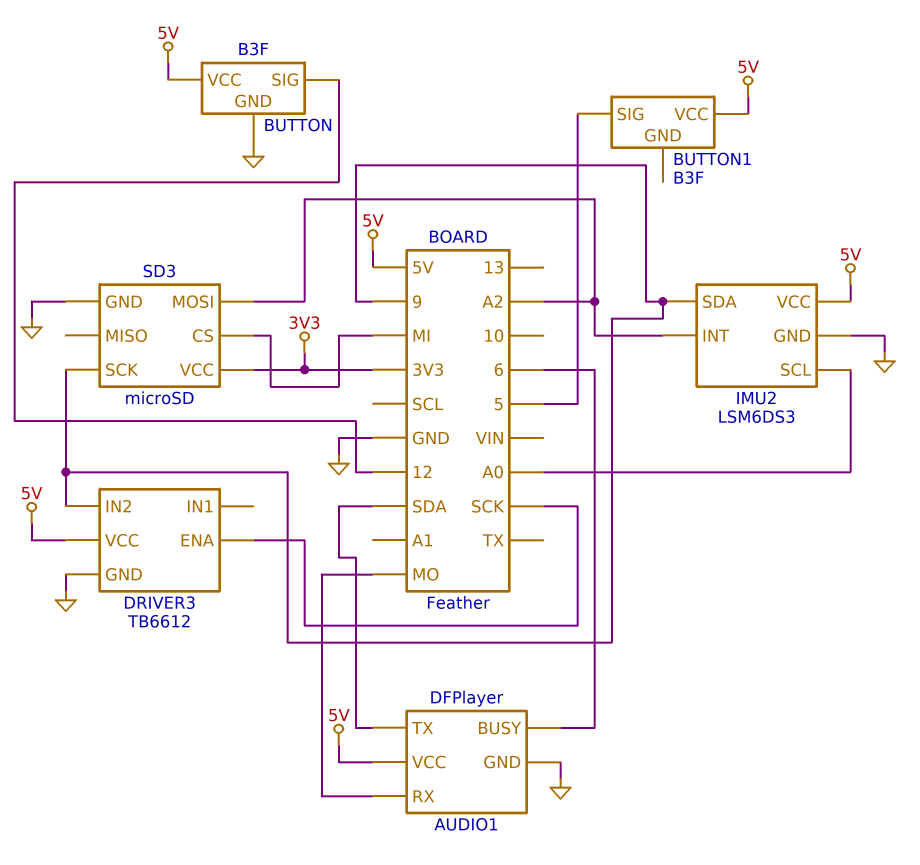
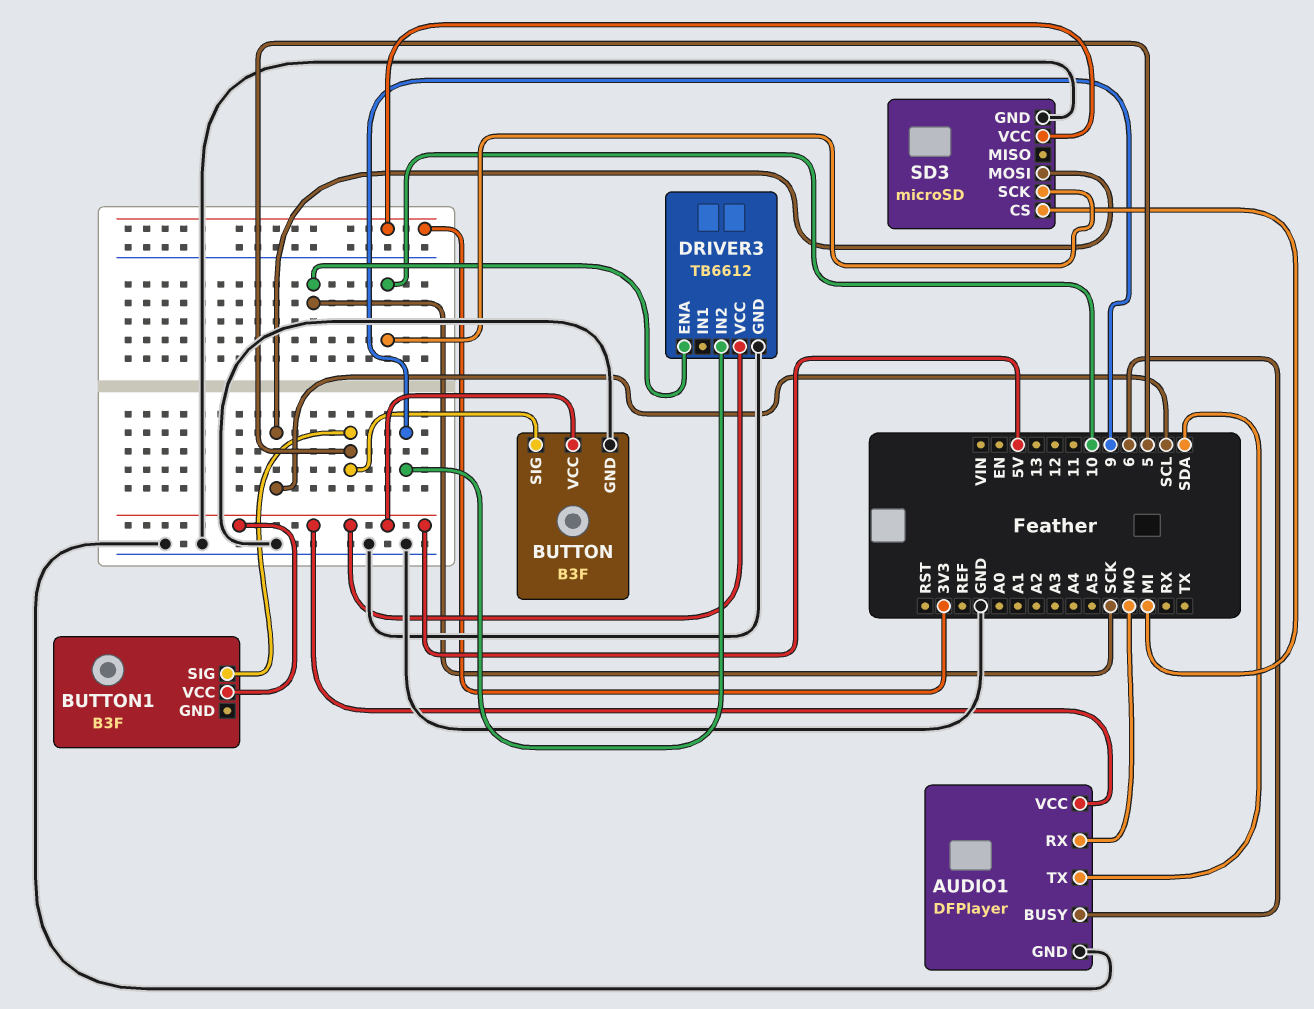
BUTTON pin SIG: 12 -> 5
IMU2: LSM6DS3 -> none
IMU2 pin GND: GND -> none
IMU2 pin INT: A2 -> none
IMU2 pin SCL: A0 -> none
IMU2 pin SDA: 9 -> none
IMU2 pin VCC: 5V -> none
SD3 pin MOSI: A2 -> SCL
SD3 pin SCK: 9 -> 10

